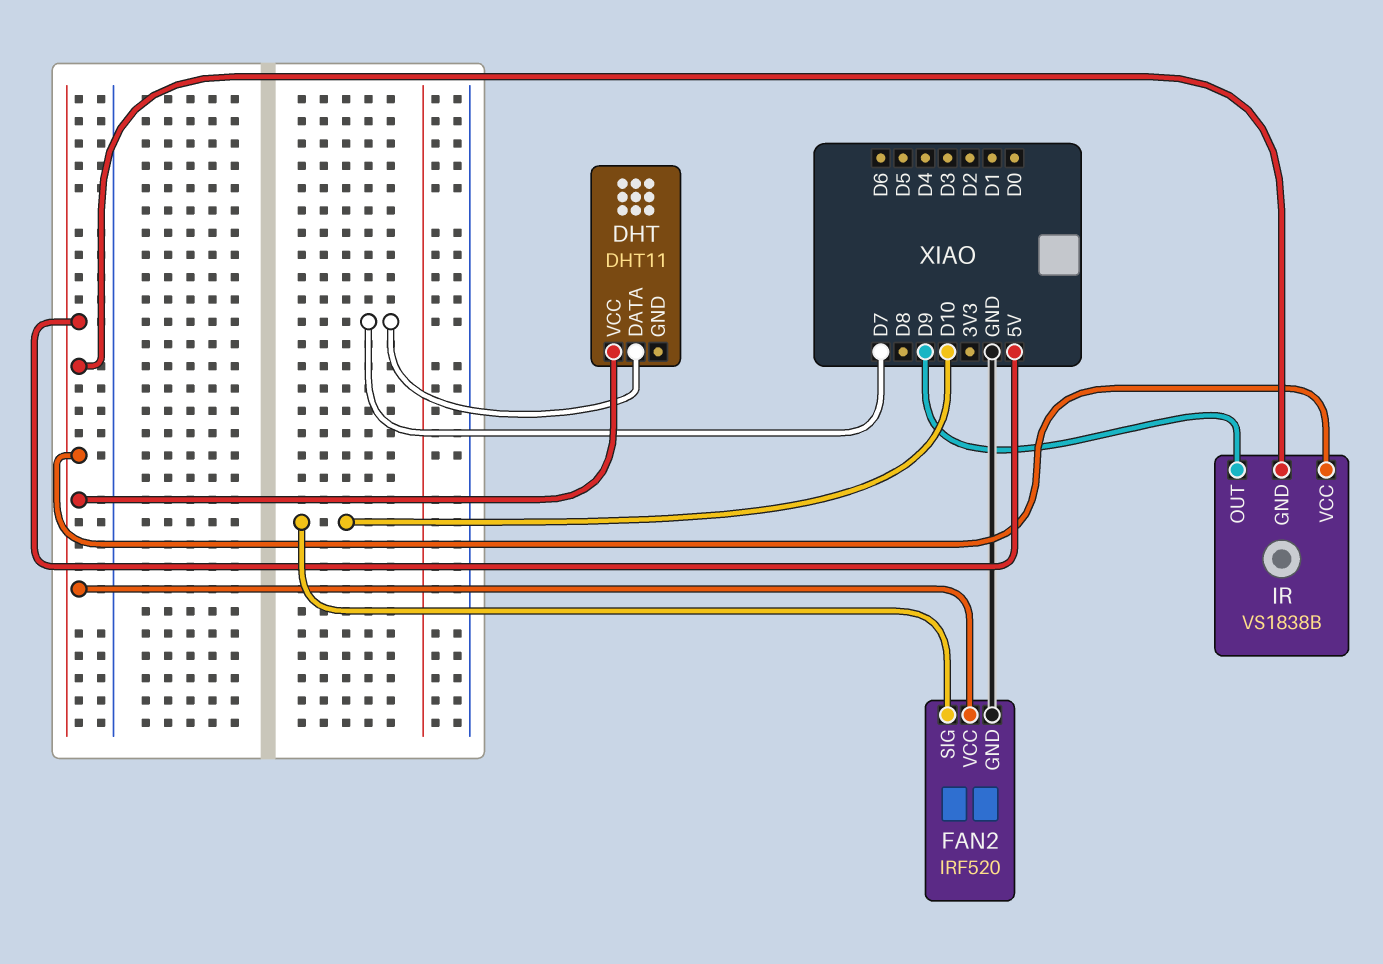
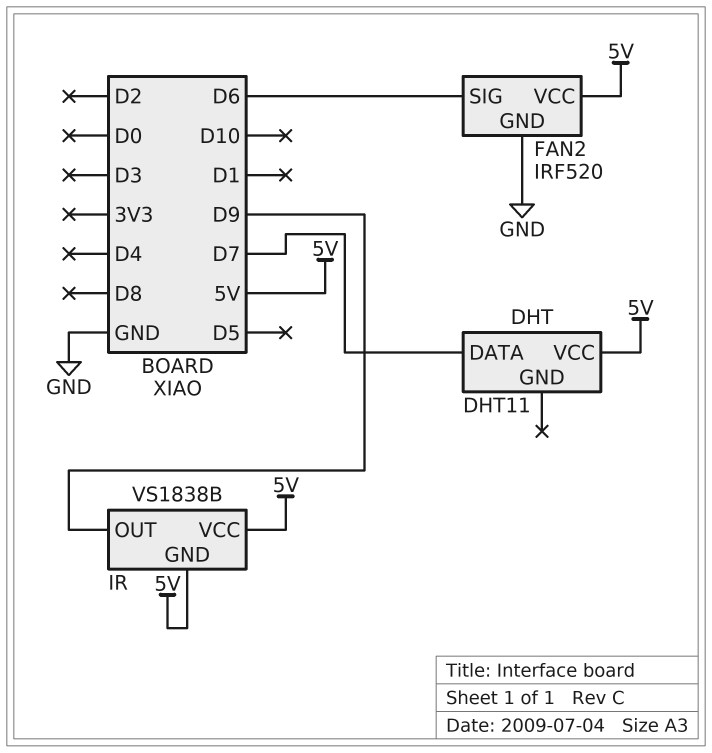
FAN2 pin SIG: D10 -> D6

